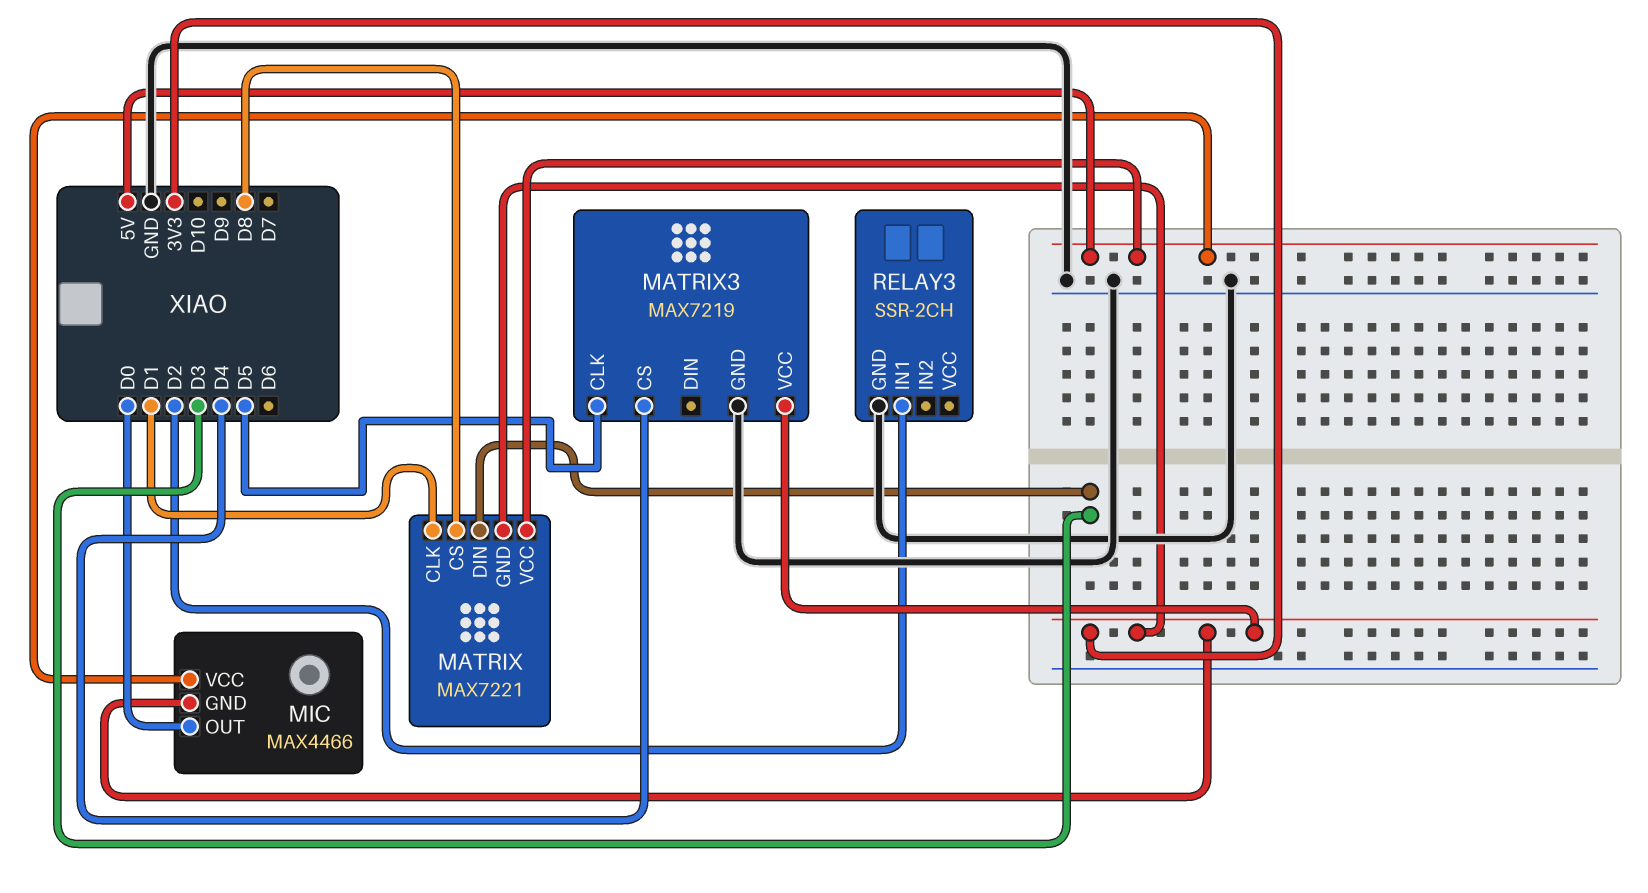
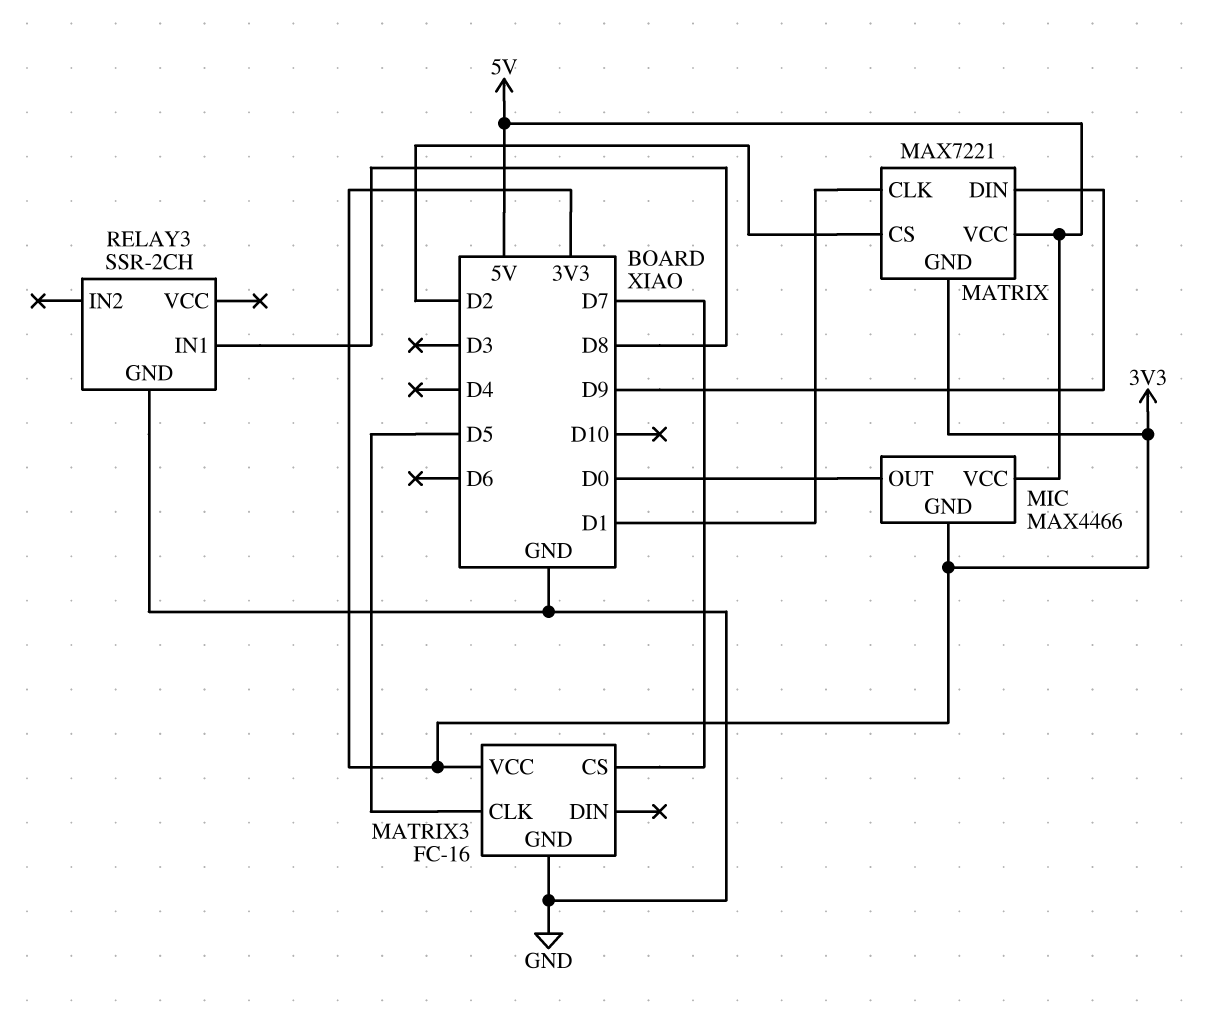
MATRIX pin CS: D8 -> D2
MATRIX pin DIN: D3 -> D9
MATRIX3: MAX7219 -> FC-16
MATRIX3 pin CS: D4 -> D7
RELAY3 pin IN1: D2 -> D8

